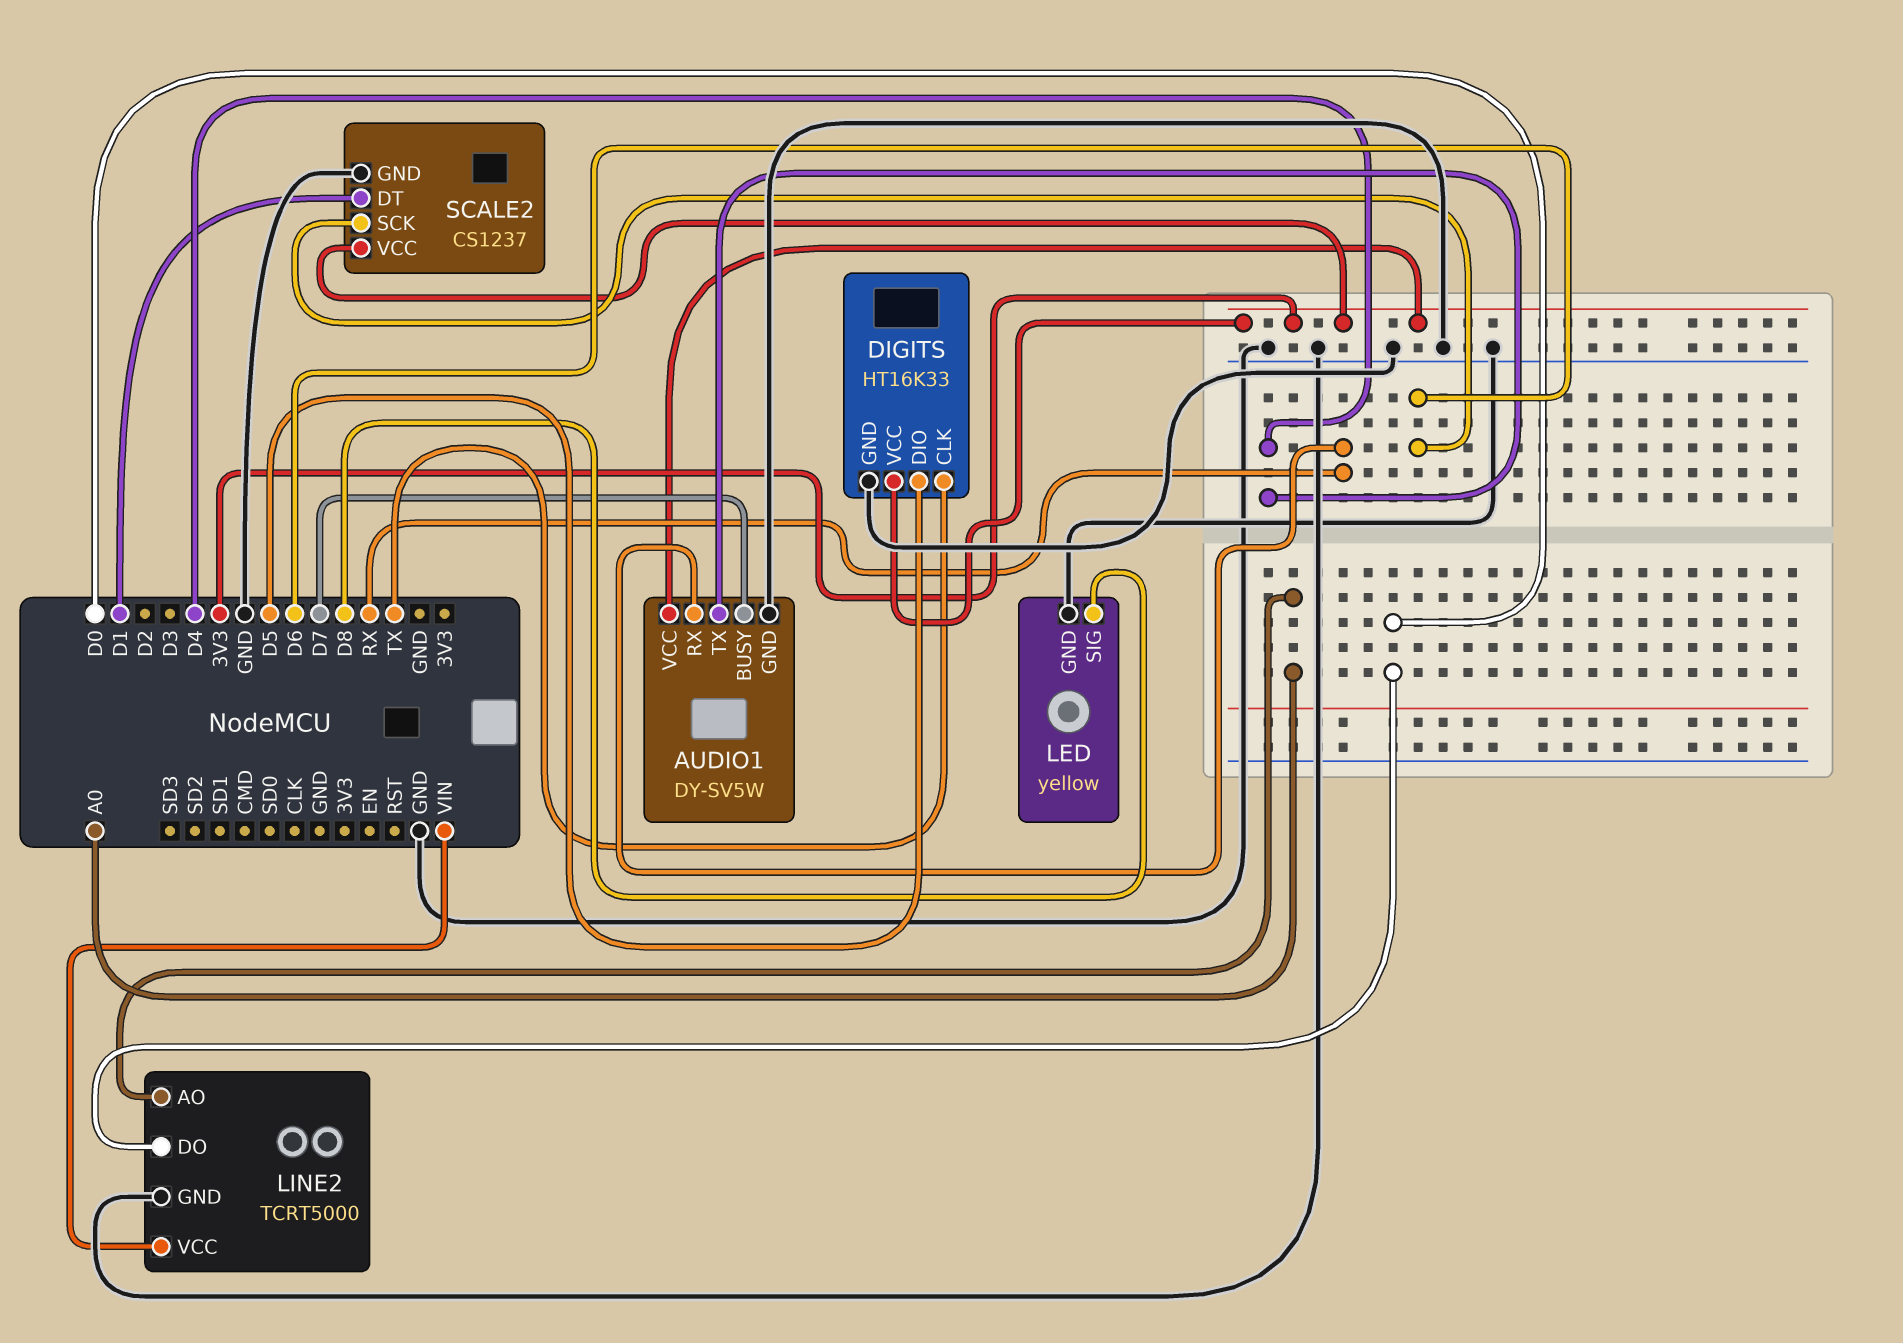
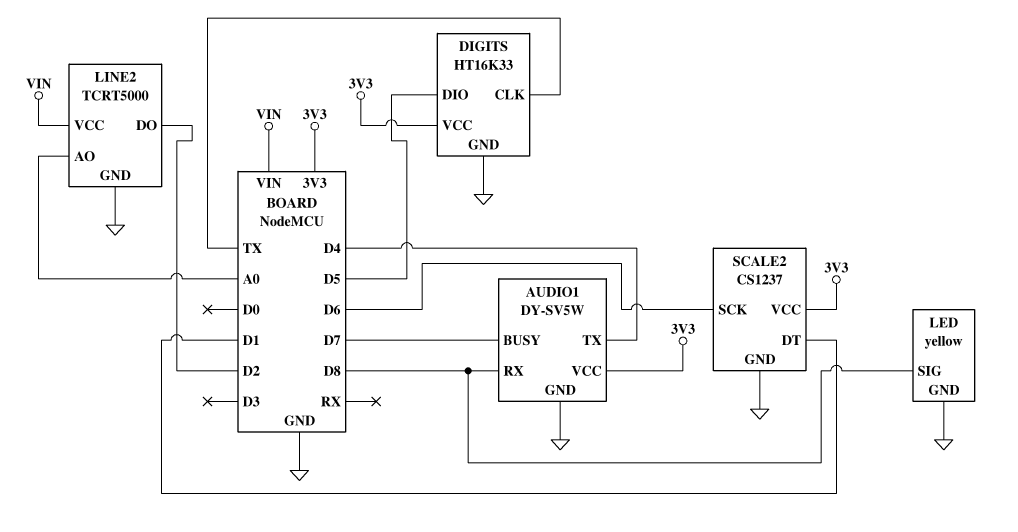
AUDIO1 pin RX: RX -> D8
LINE2 pin DO: D0 -> D2

